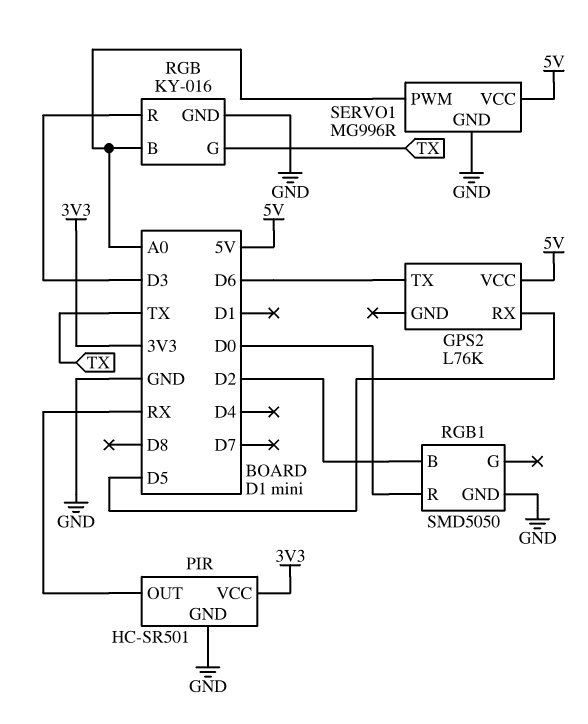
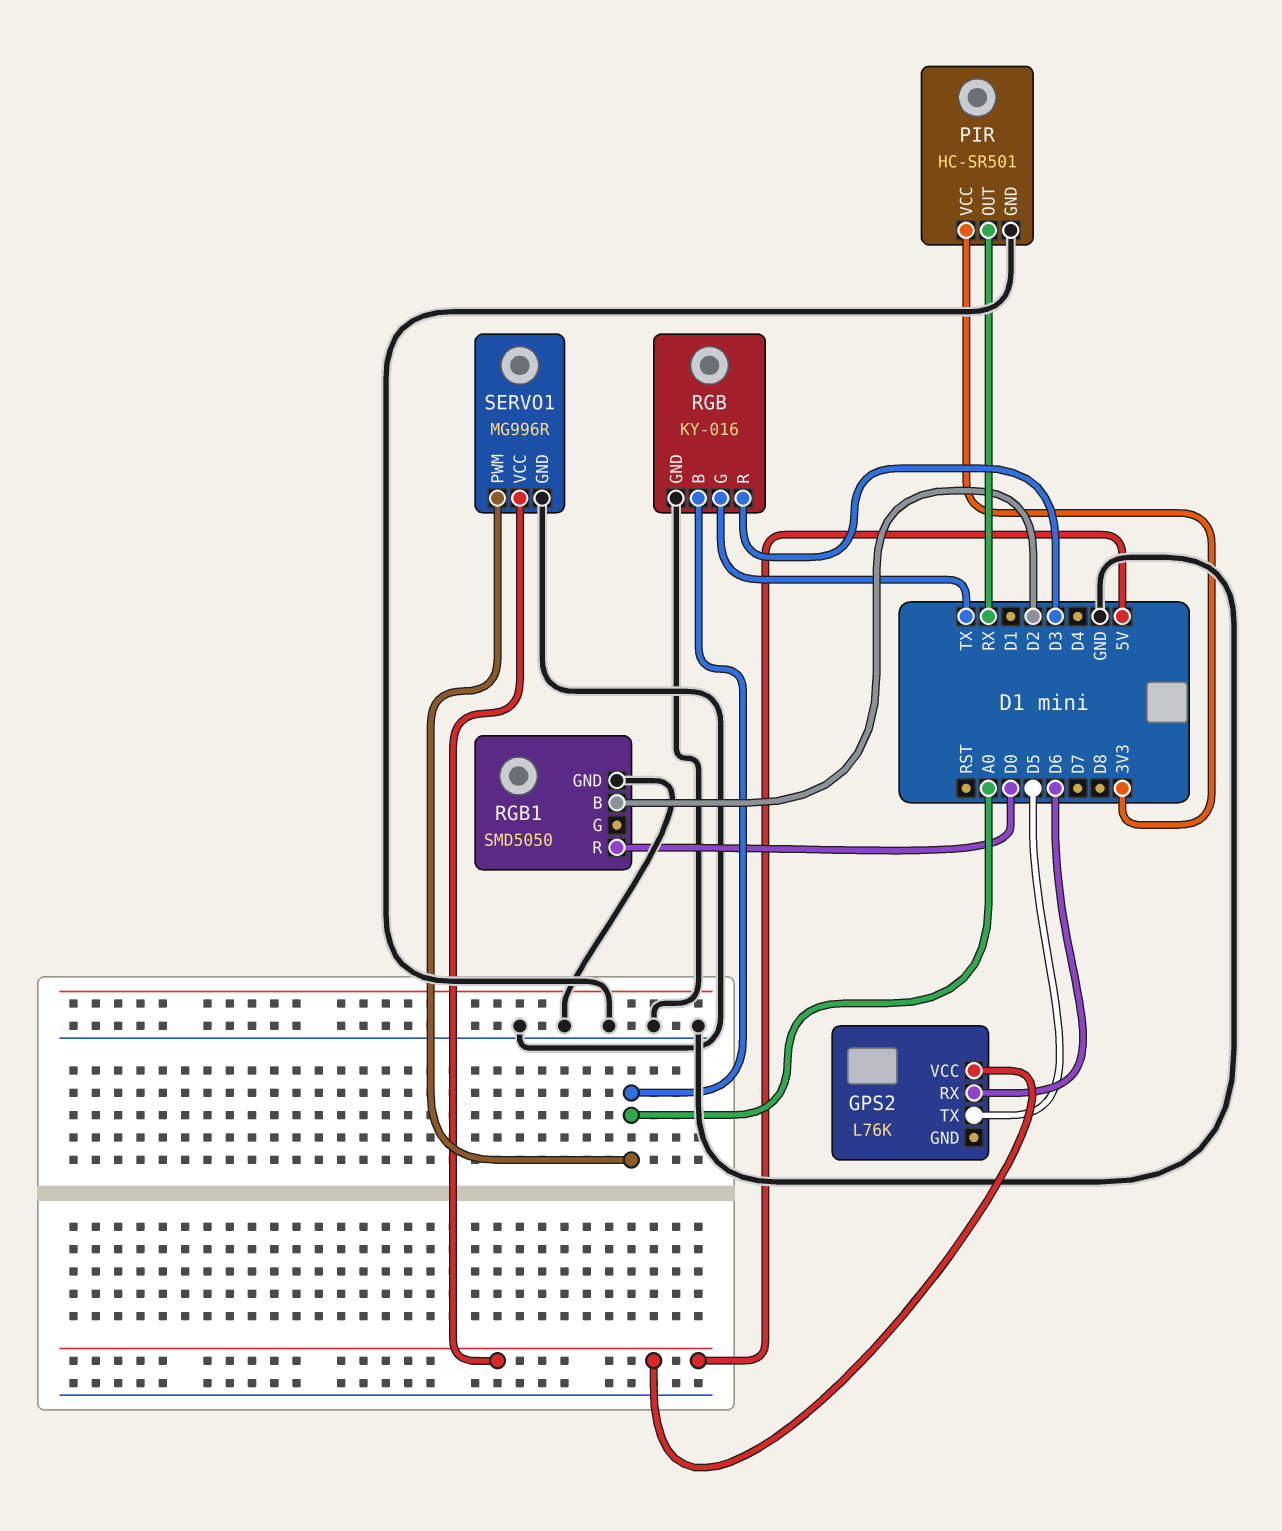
GPS2 pin RX: D5 -> D6
GPS2 pin TX: D6 -> D5

